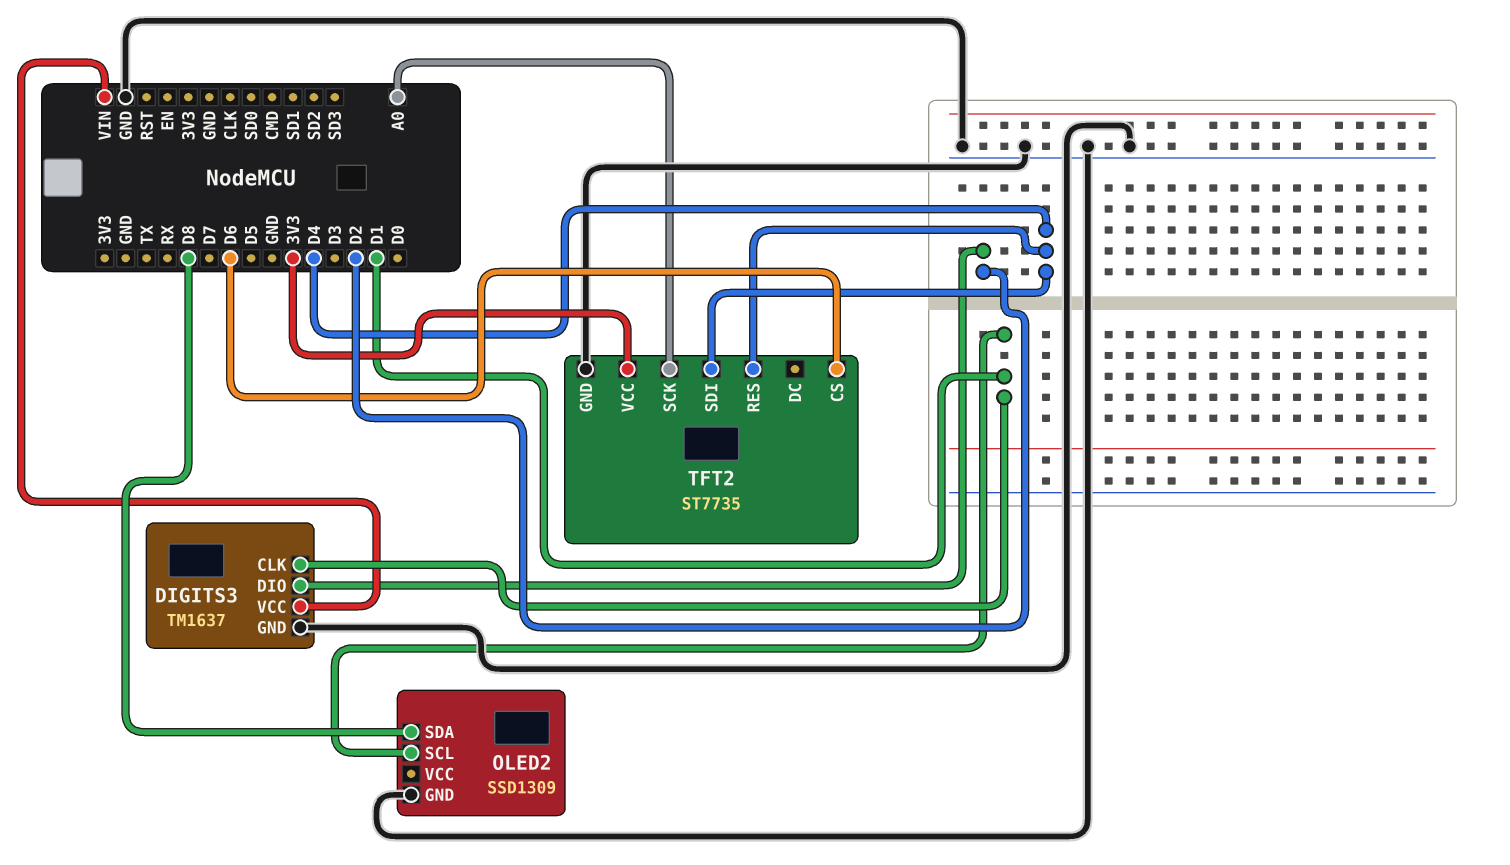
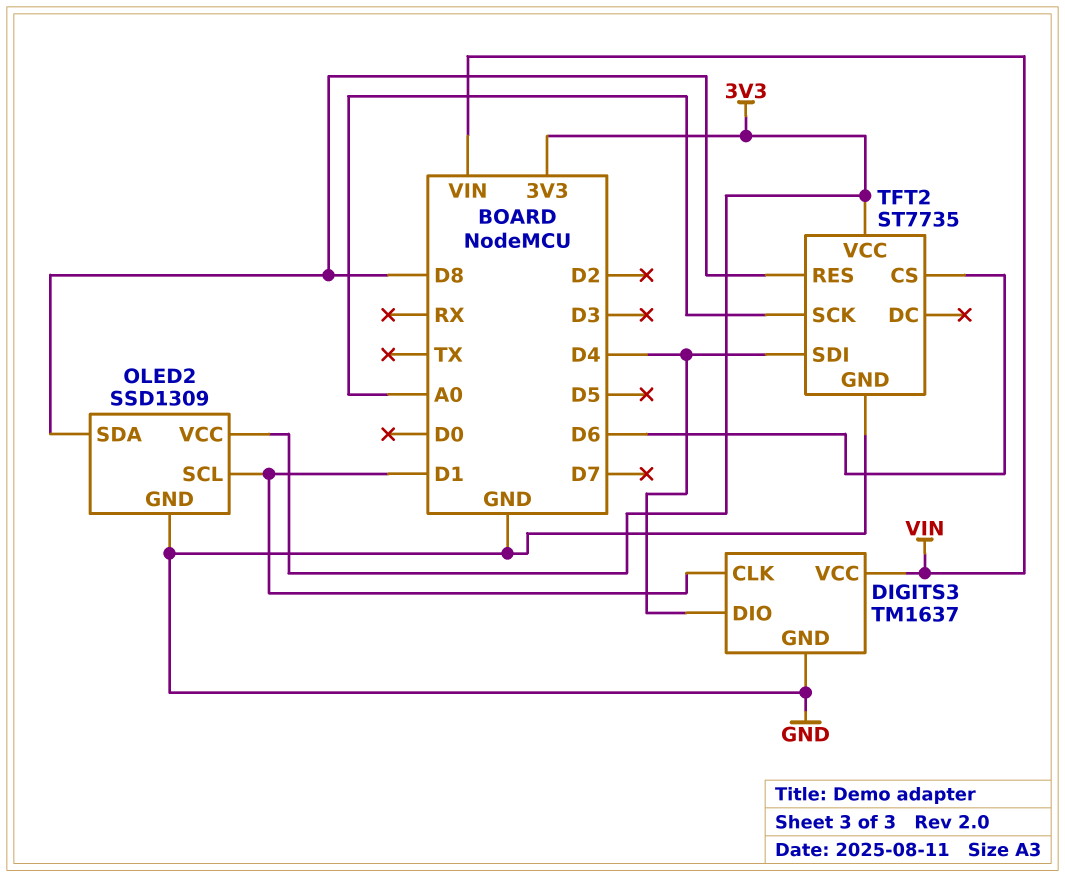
DIGITS3 pin DIO: D2 -> D4
OLED2 pin VCC: none -> 3V3
TFT2 pin RES: D4 -> D8

